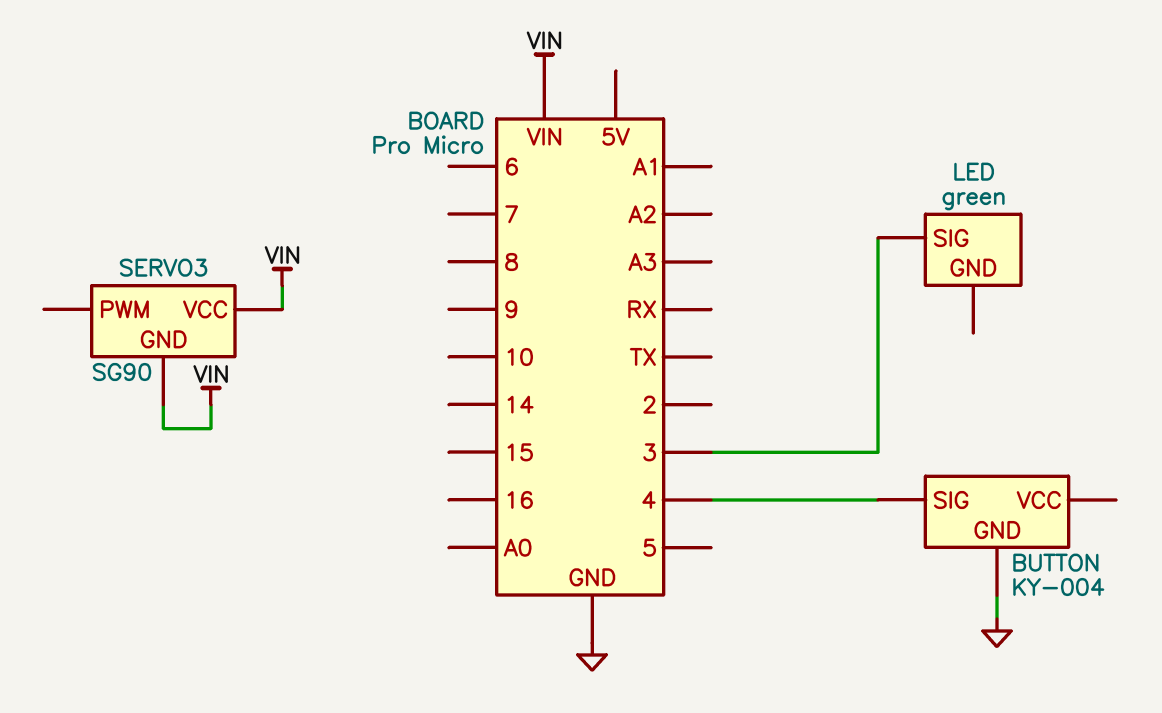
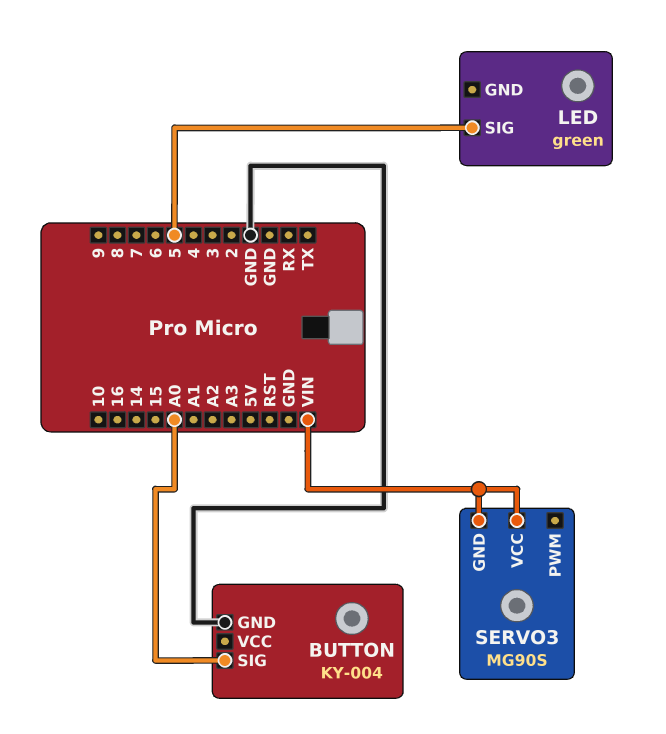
BUTTON pin SIG: 4 -> A0
LED pin SIG: 3 -> 5
SERVO3: SG90 -> MG90S

